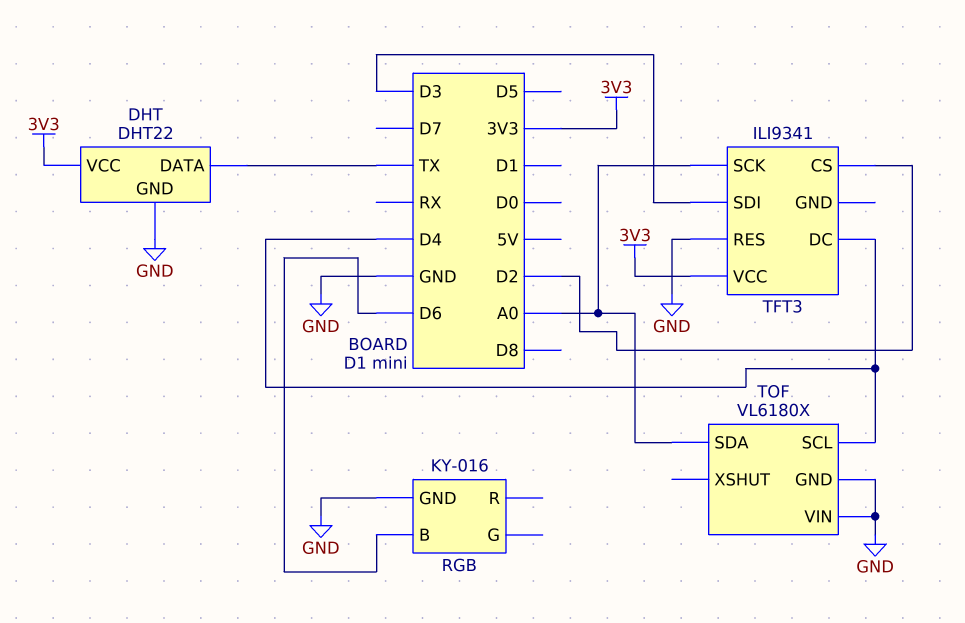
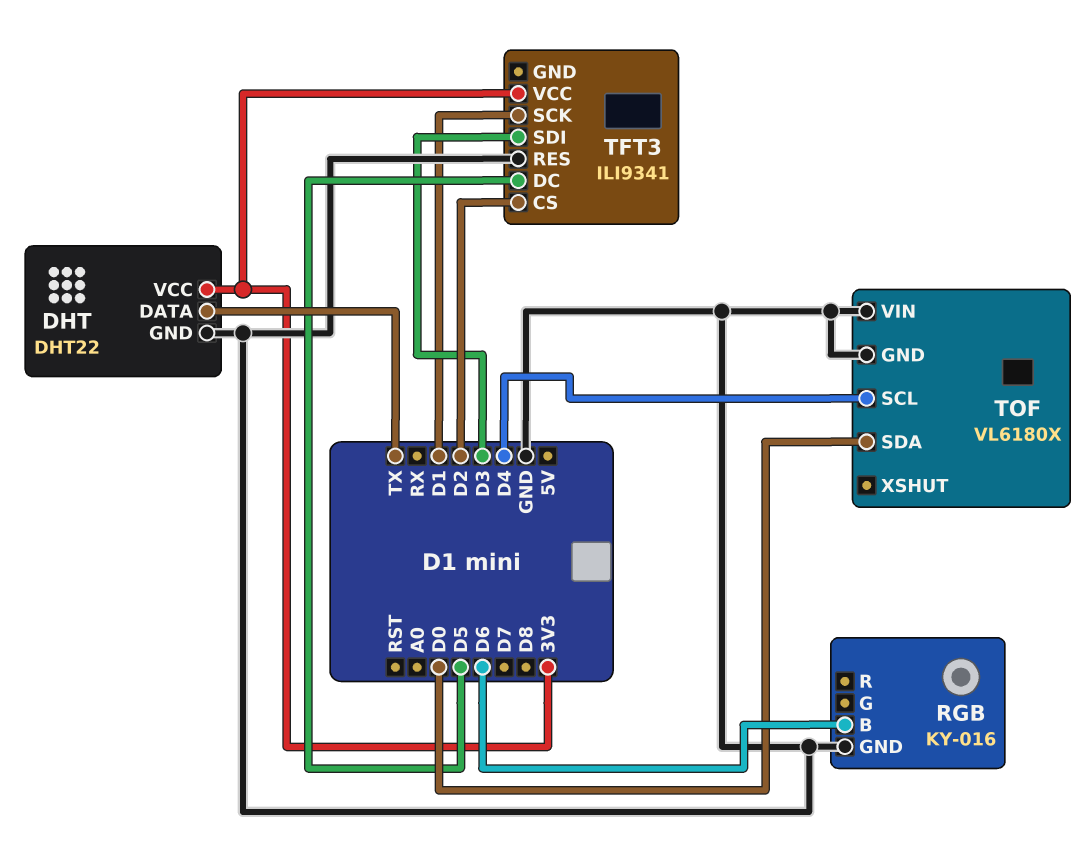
TFT3 pin DC: D4 -> D5
TFT3 pin SCK: A0 -> D1
TOF pin SDA: A0 -> D0

